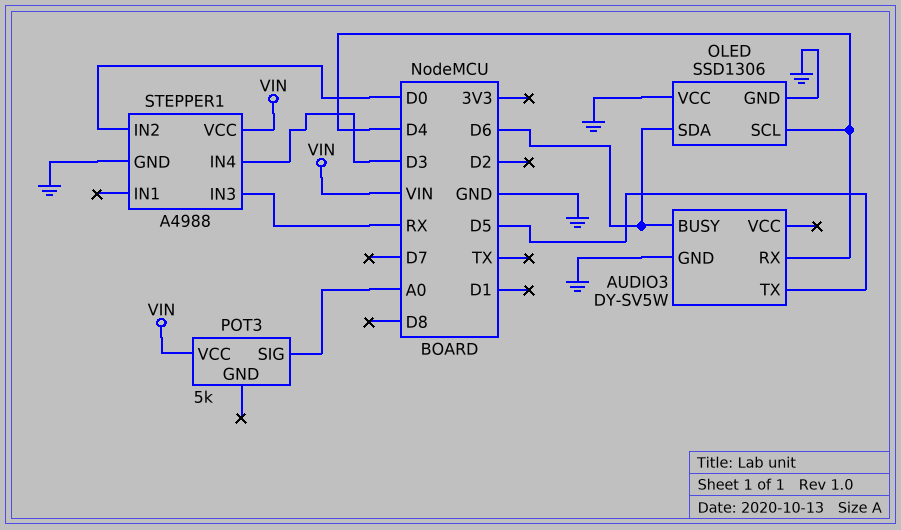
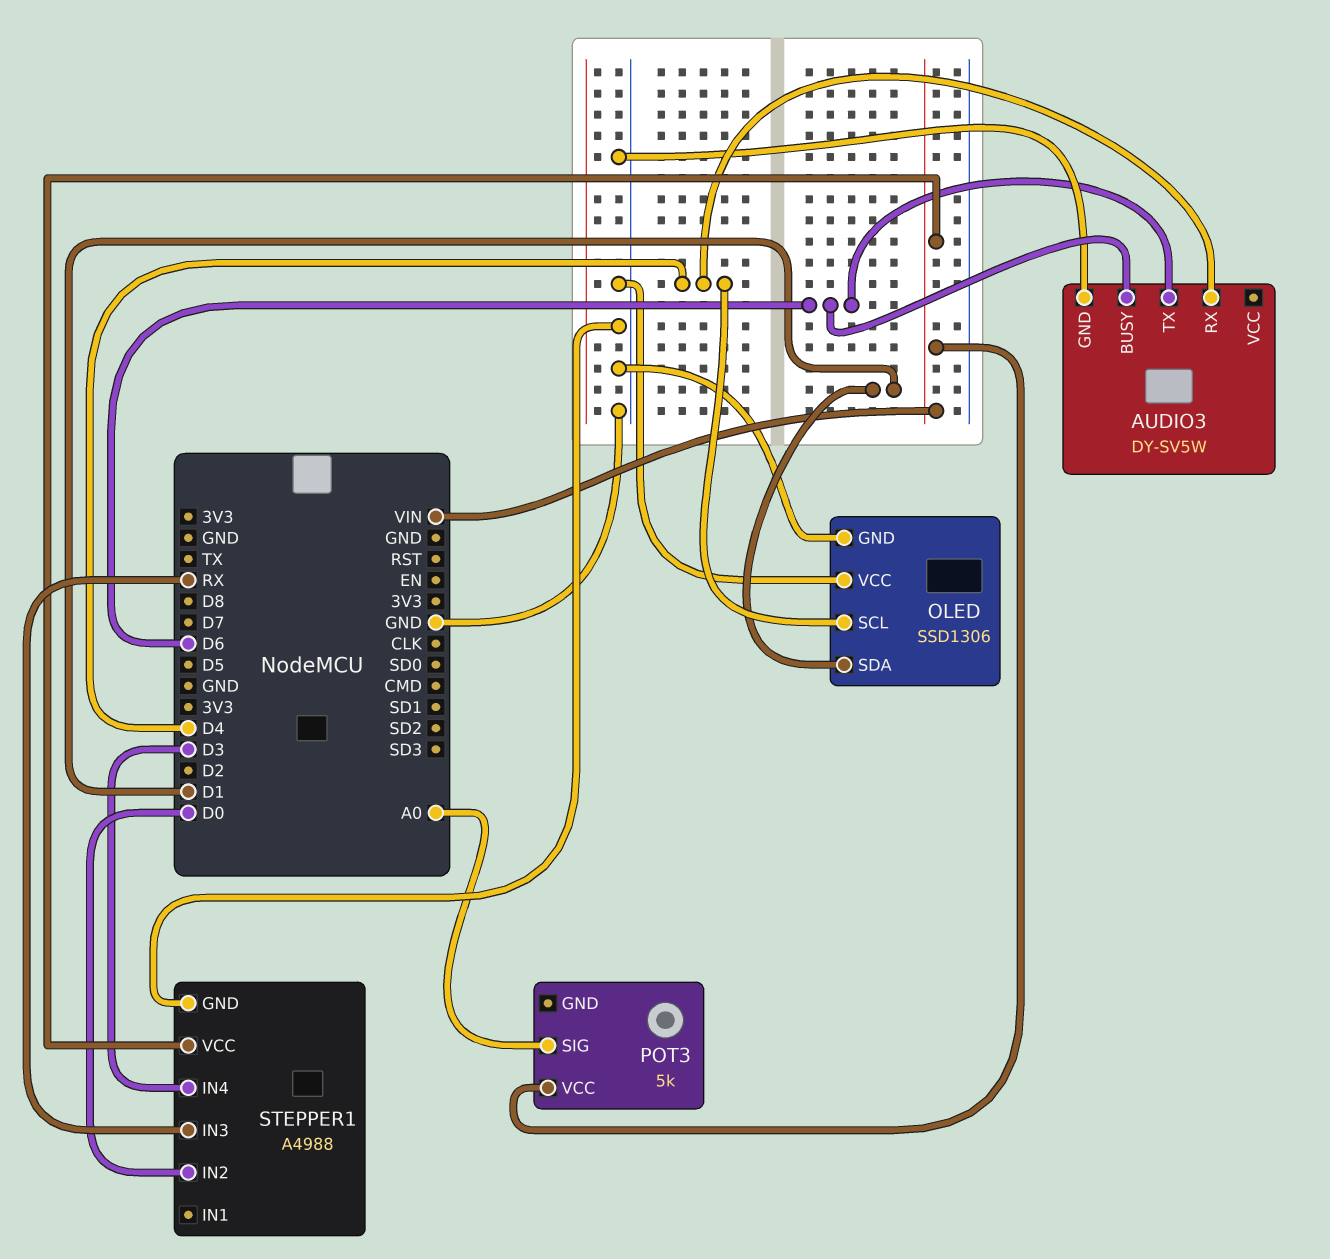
AUDIO3 pin TX: D5 -> D6
OLED pin SDA: D6 -> D1

